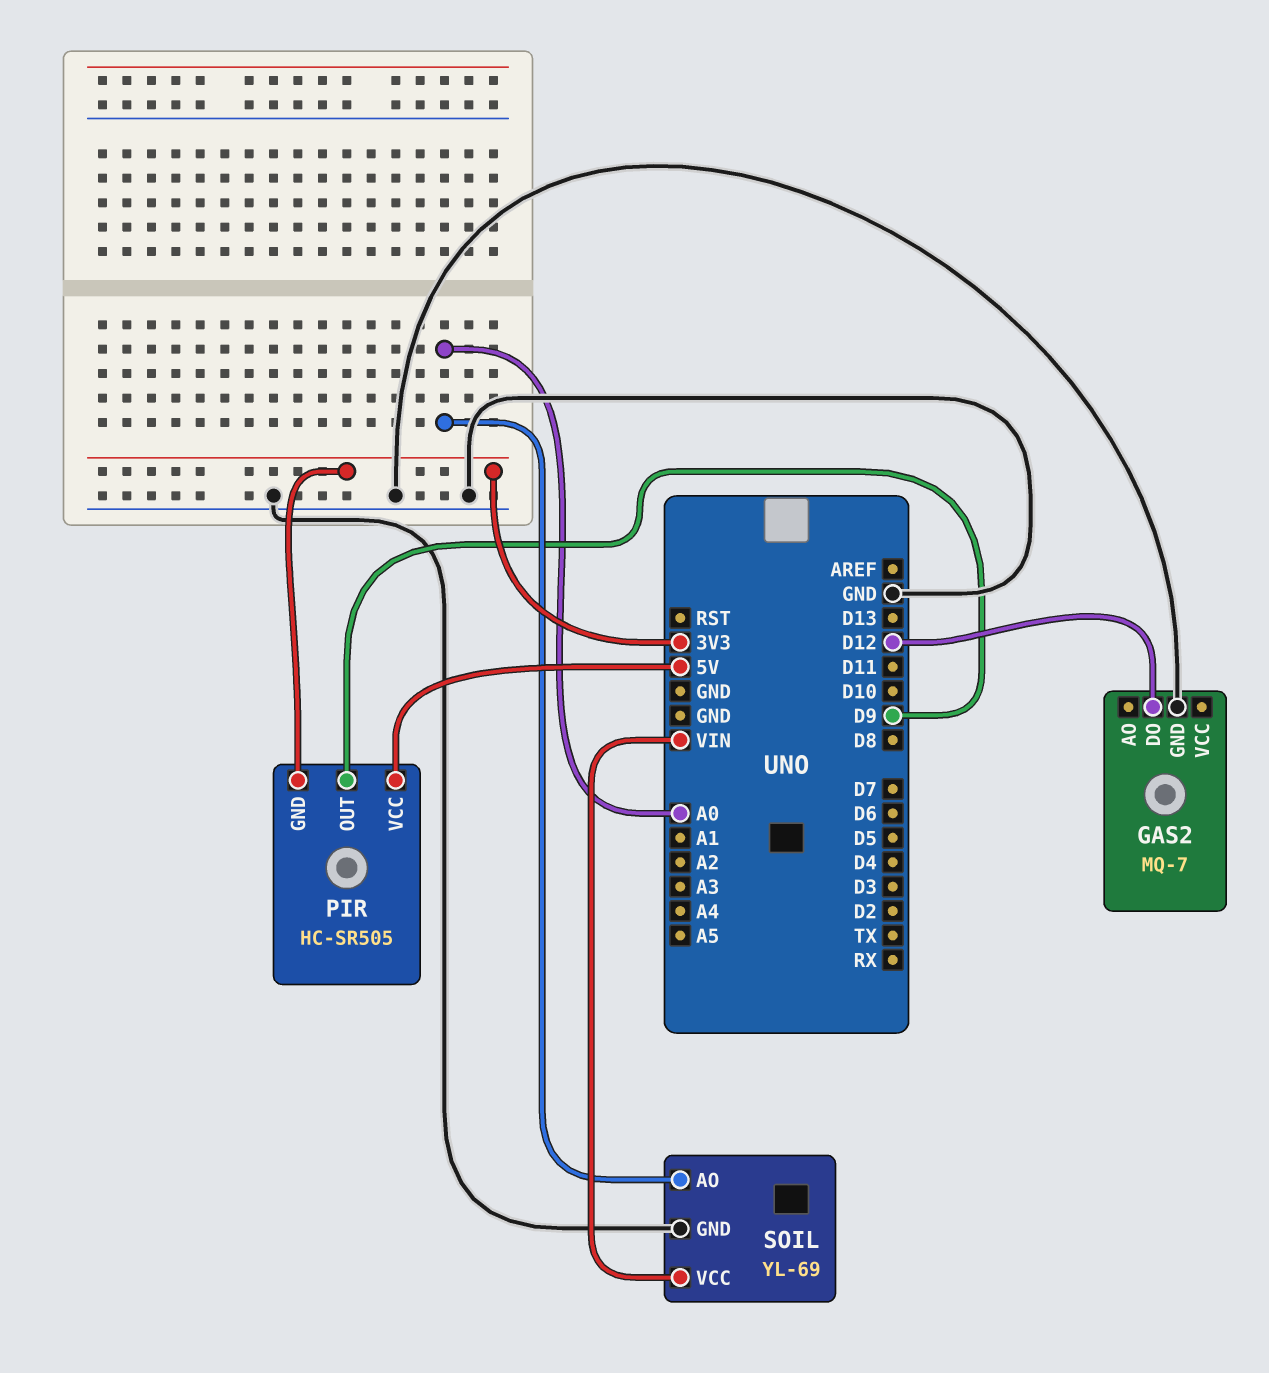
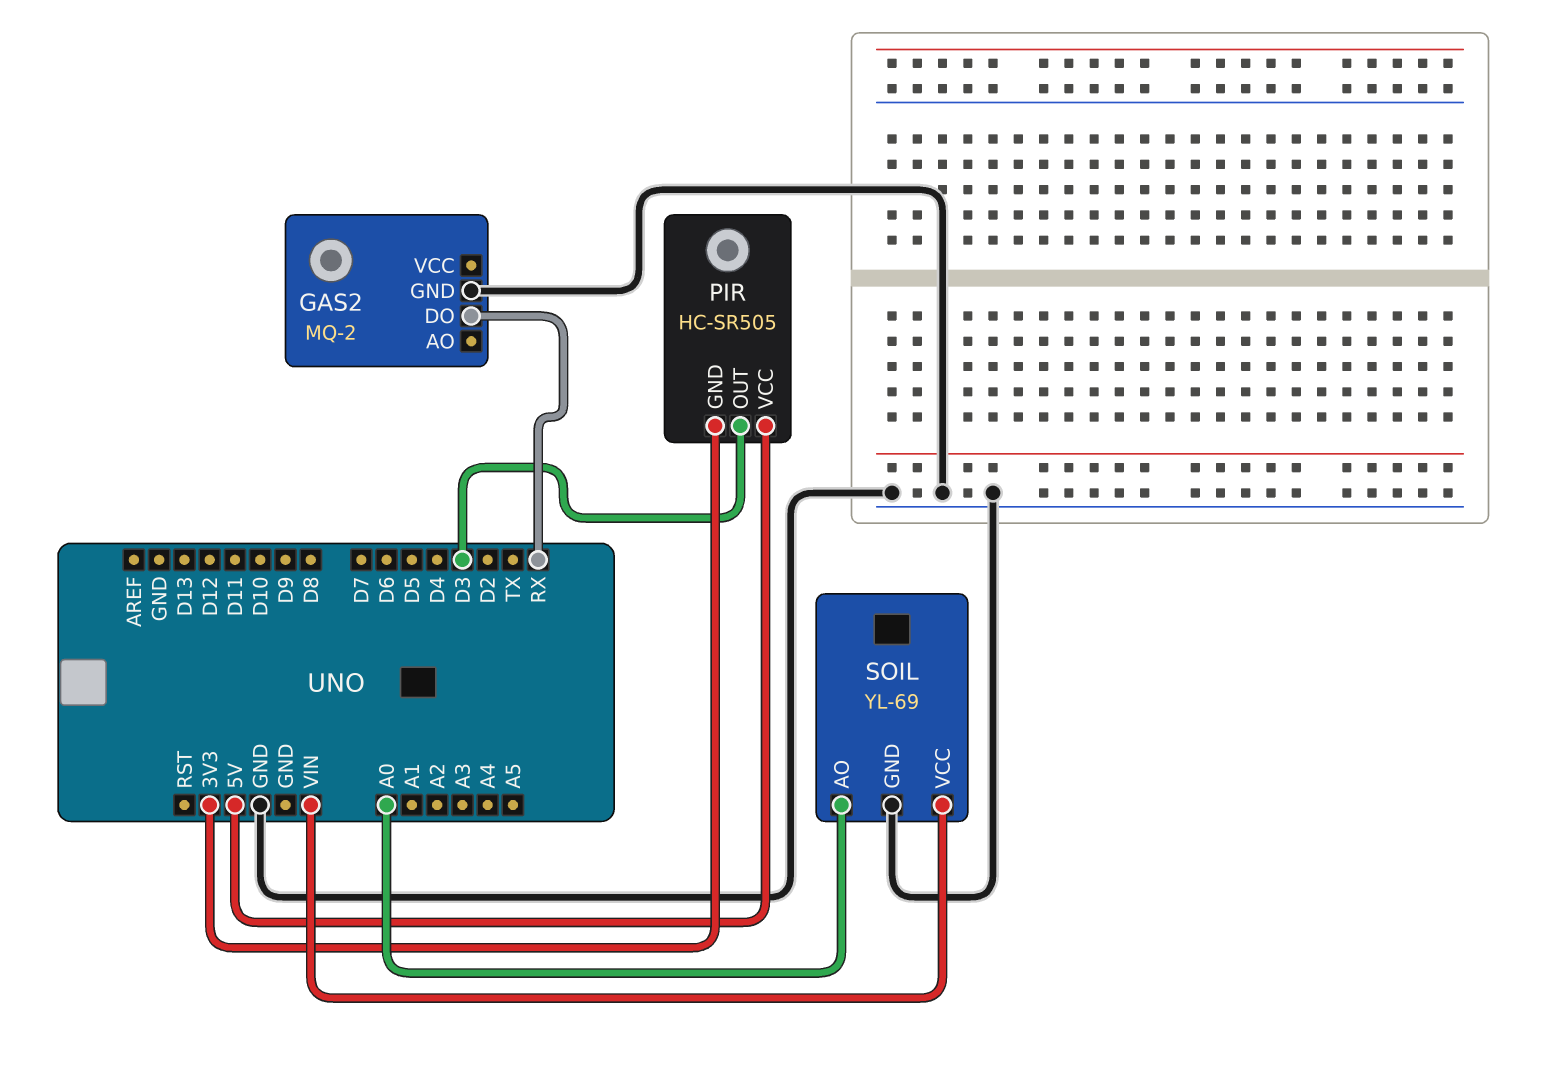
GAS2: MQ-7 -> MQ-2
GAS2 pin DO: D12 -> RX
PIR pin OUT: D9 -> D3

